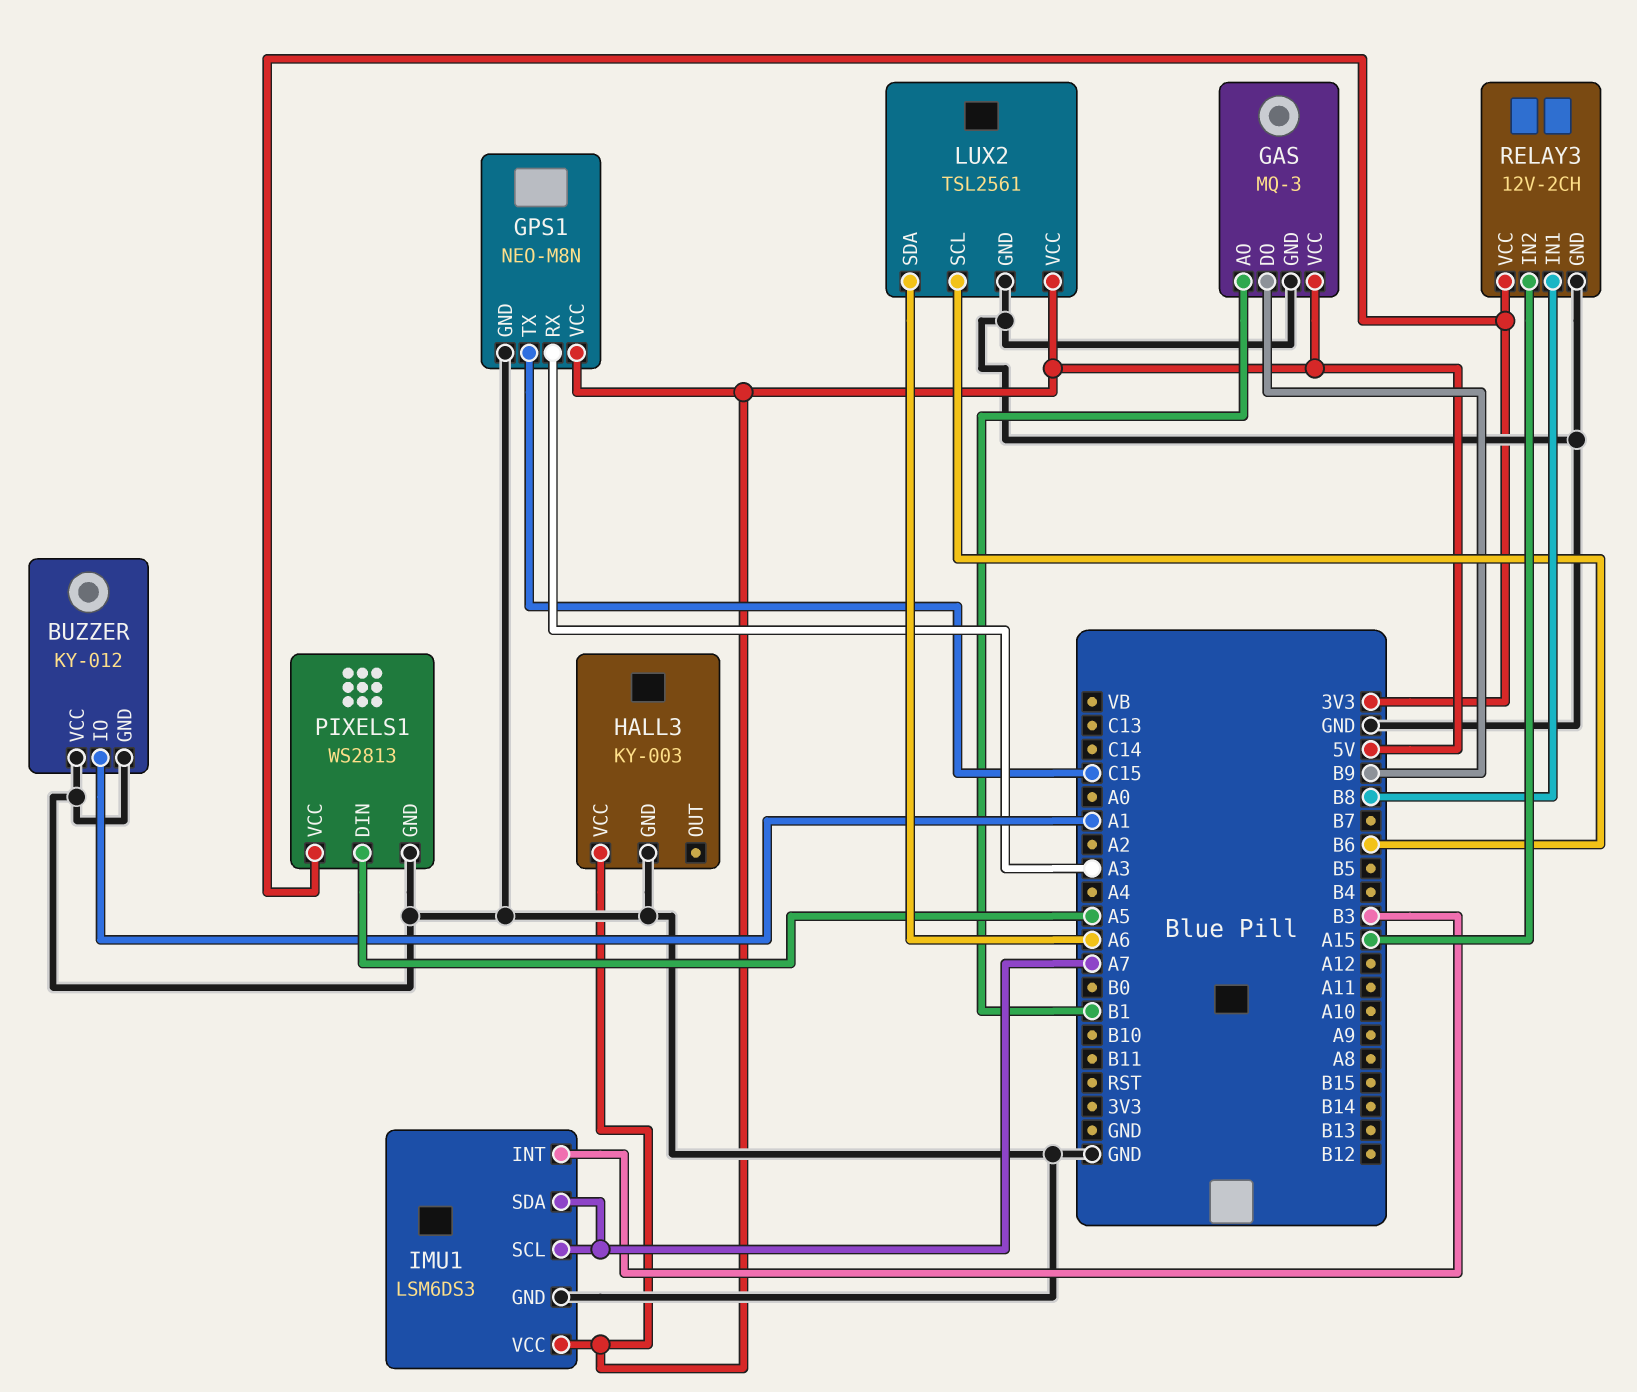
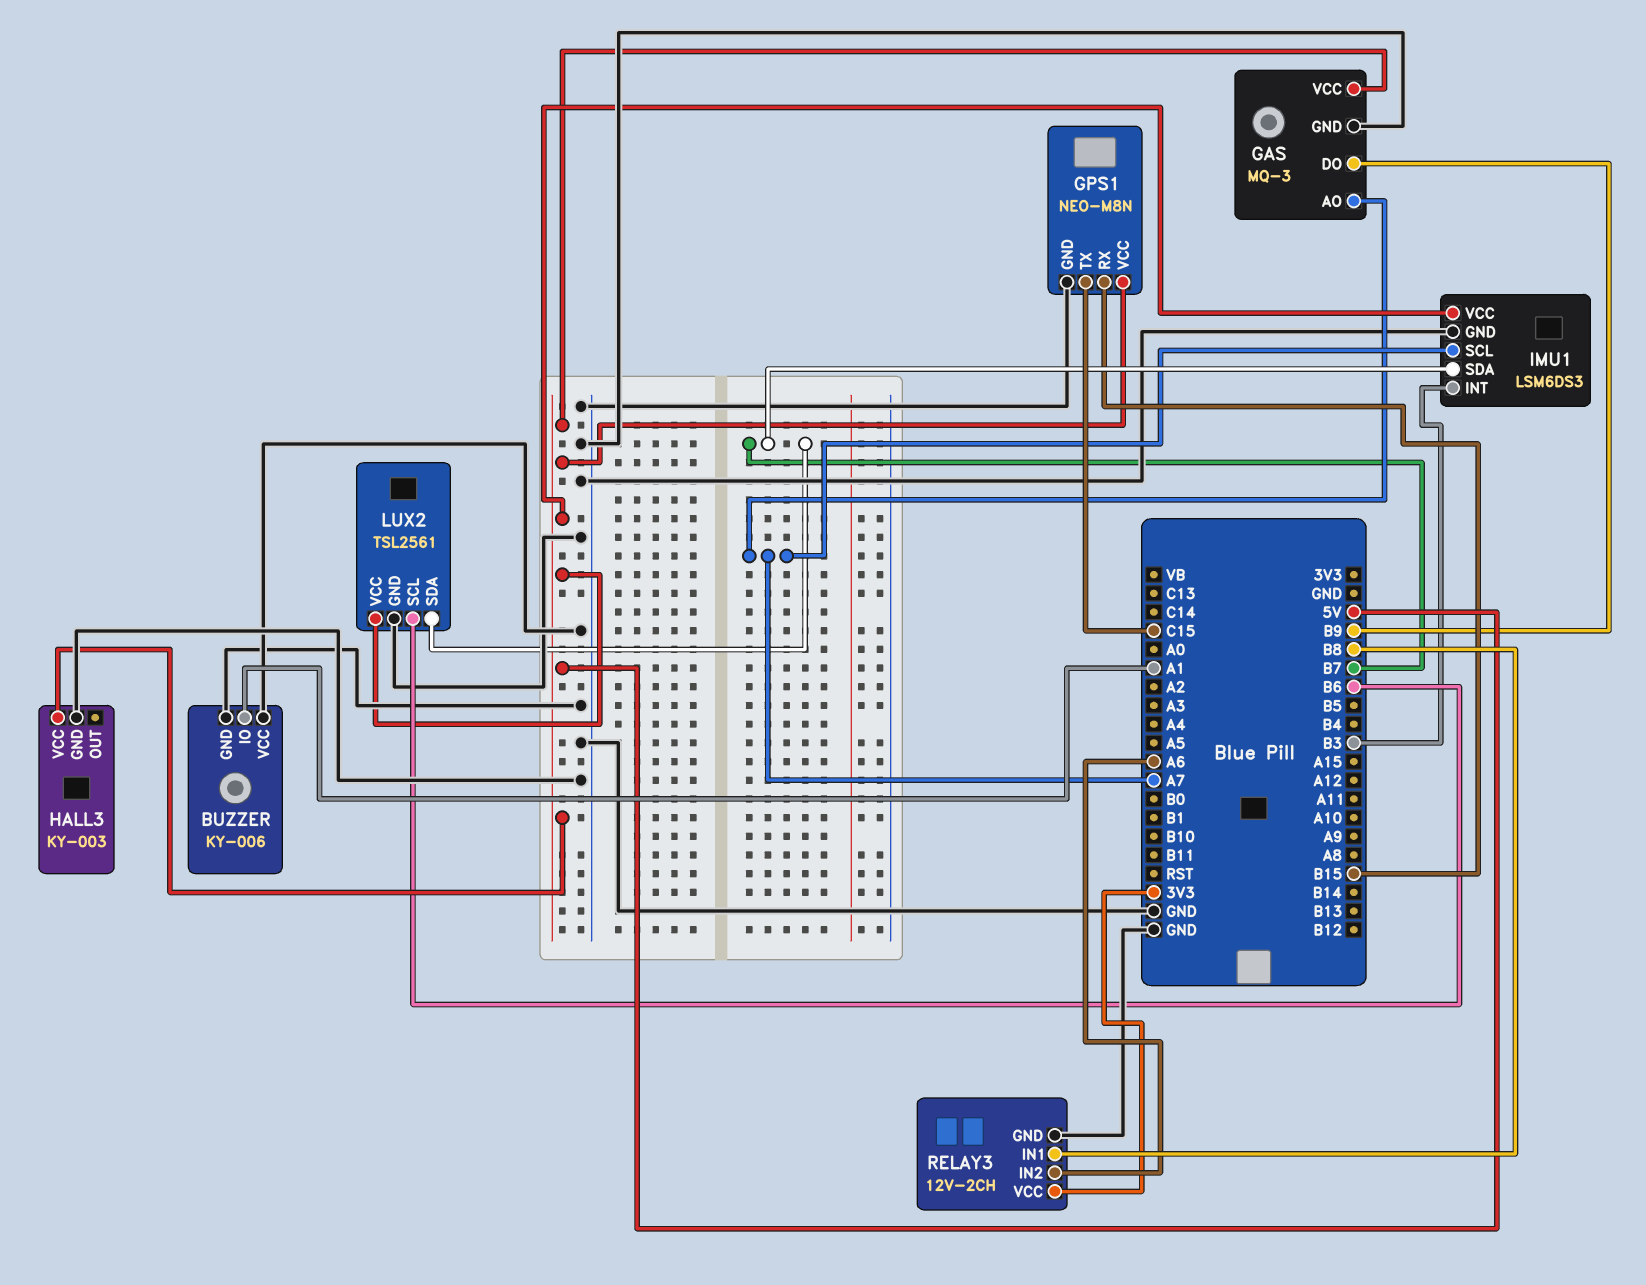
BUZZER: KY-012 -> KY-006
GAS pin AO: B1 -> A7
GPS1 pin RX: A3 -> B15
IMU1 pin SDA: A7 -> B7
LUX2 pin SDA: A6 -> B7
PIXELS1: WS2813 -> none
PIXELS1 pin DIN: A5 -> none
PIXELS1 pin GND: GND -> none
PIXELS1 pin VCC: 3V3 -> none
RELAY3 pin IN2: A15 -> A6

